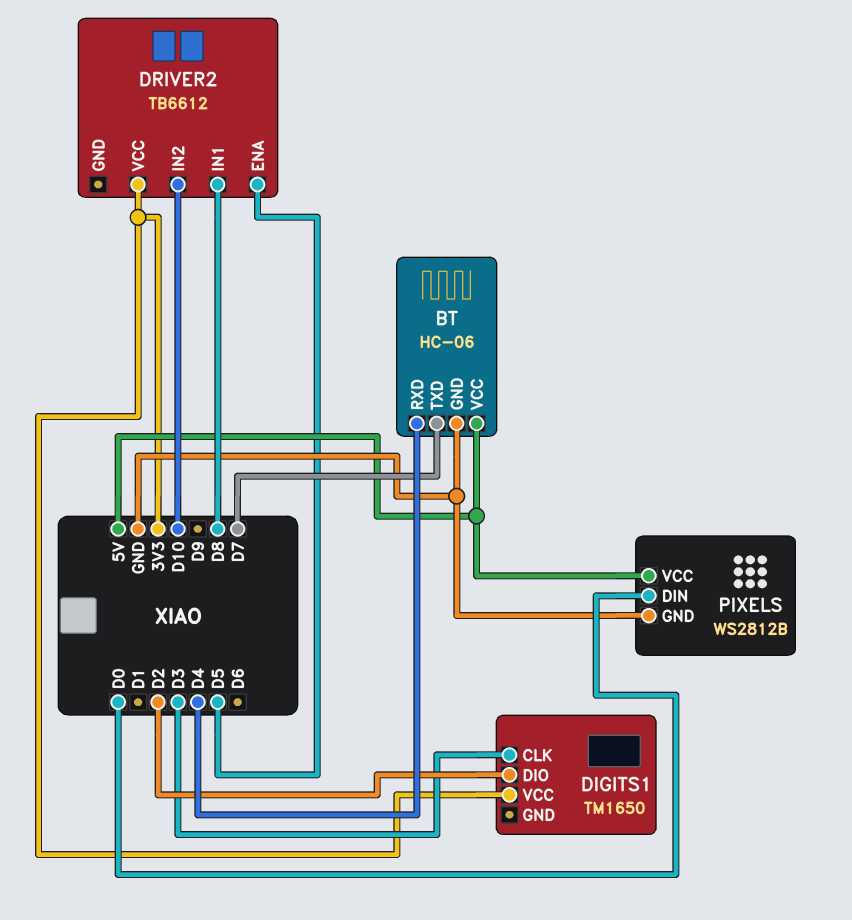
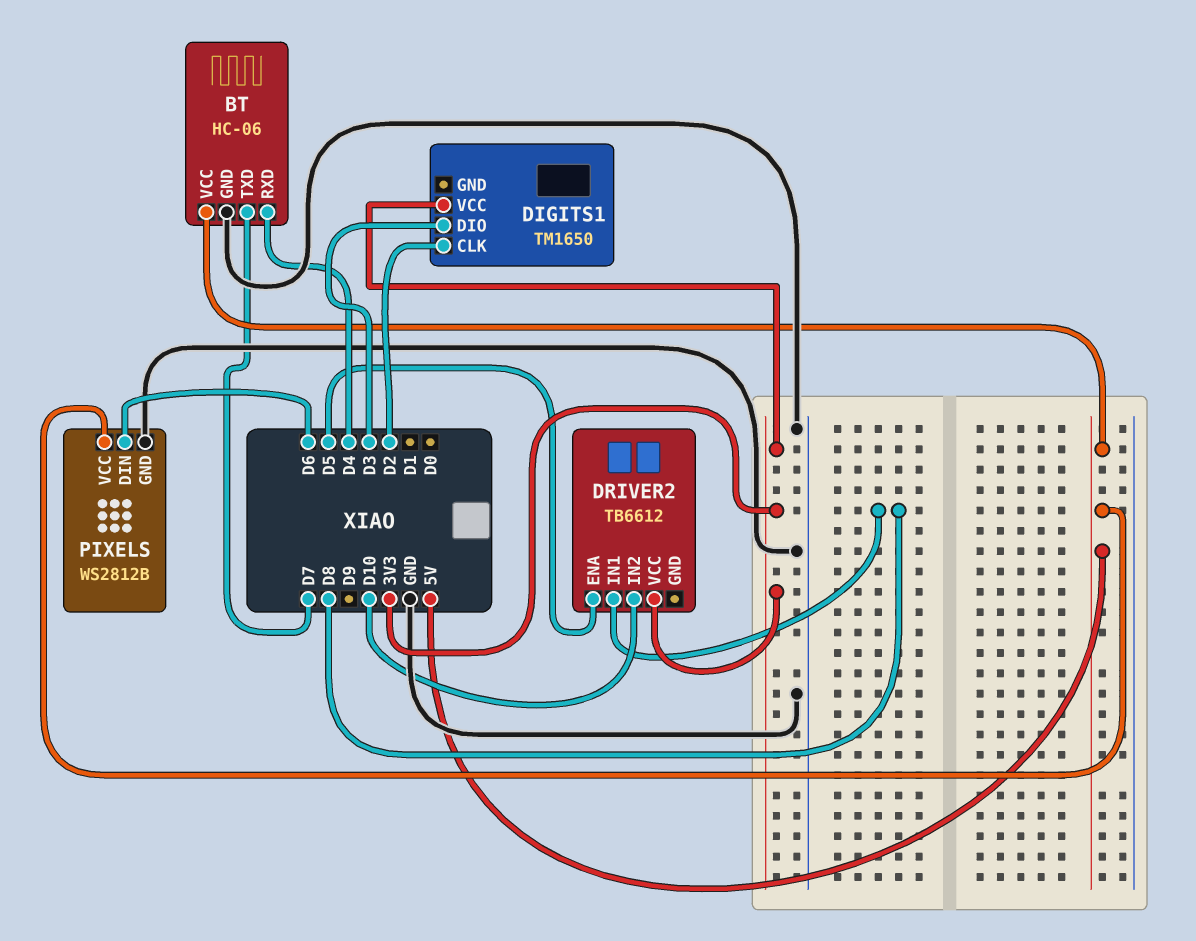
DIGITS1 pin CLK: D3 -> D2
DIGITS1 pin DIO: D2 -> D3
PIXELS pin DIN: D0 -> D6

